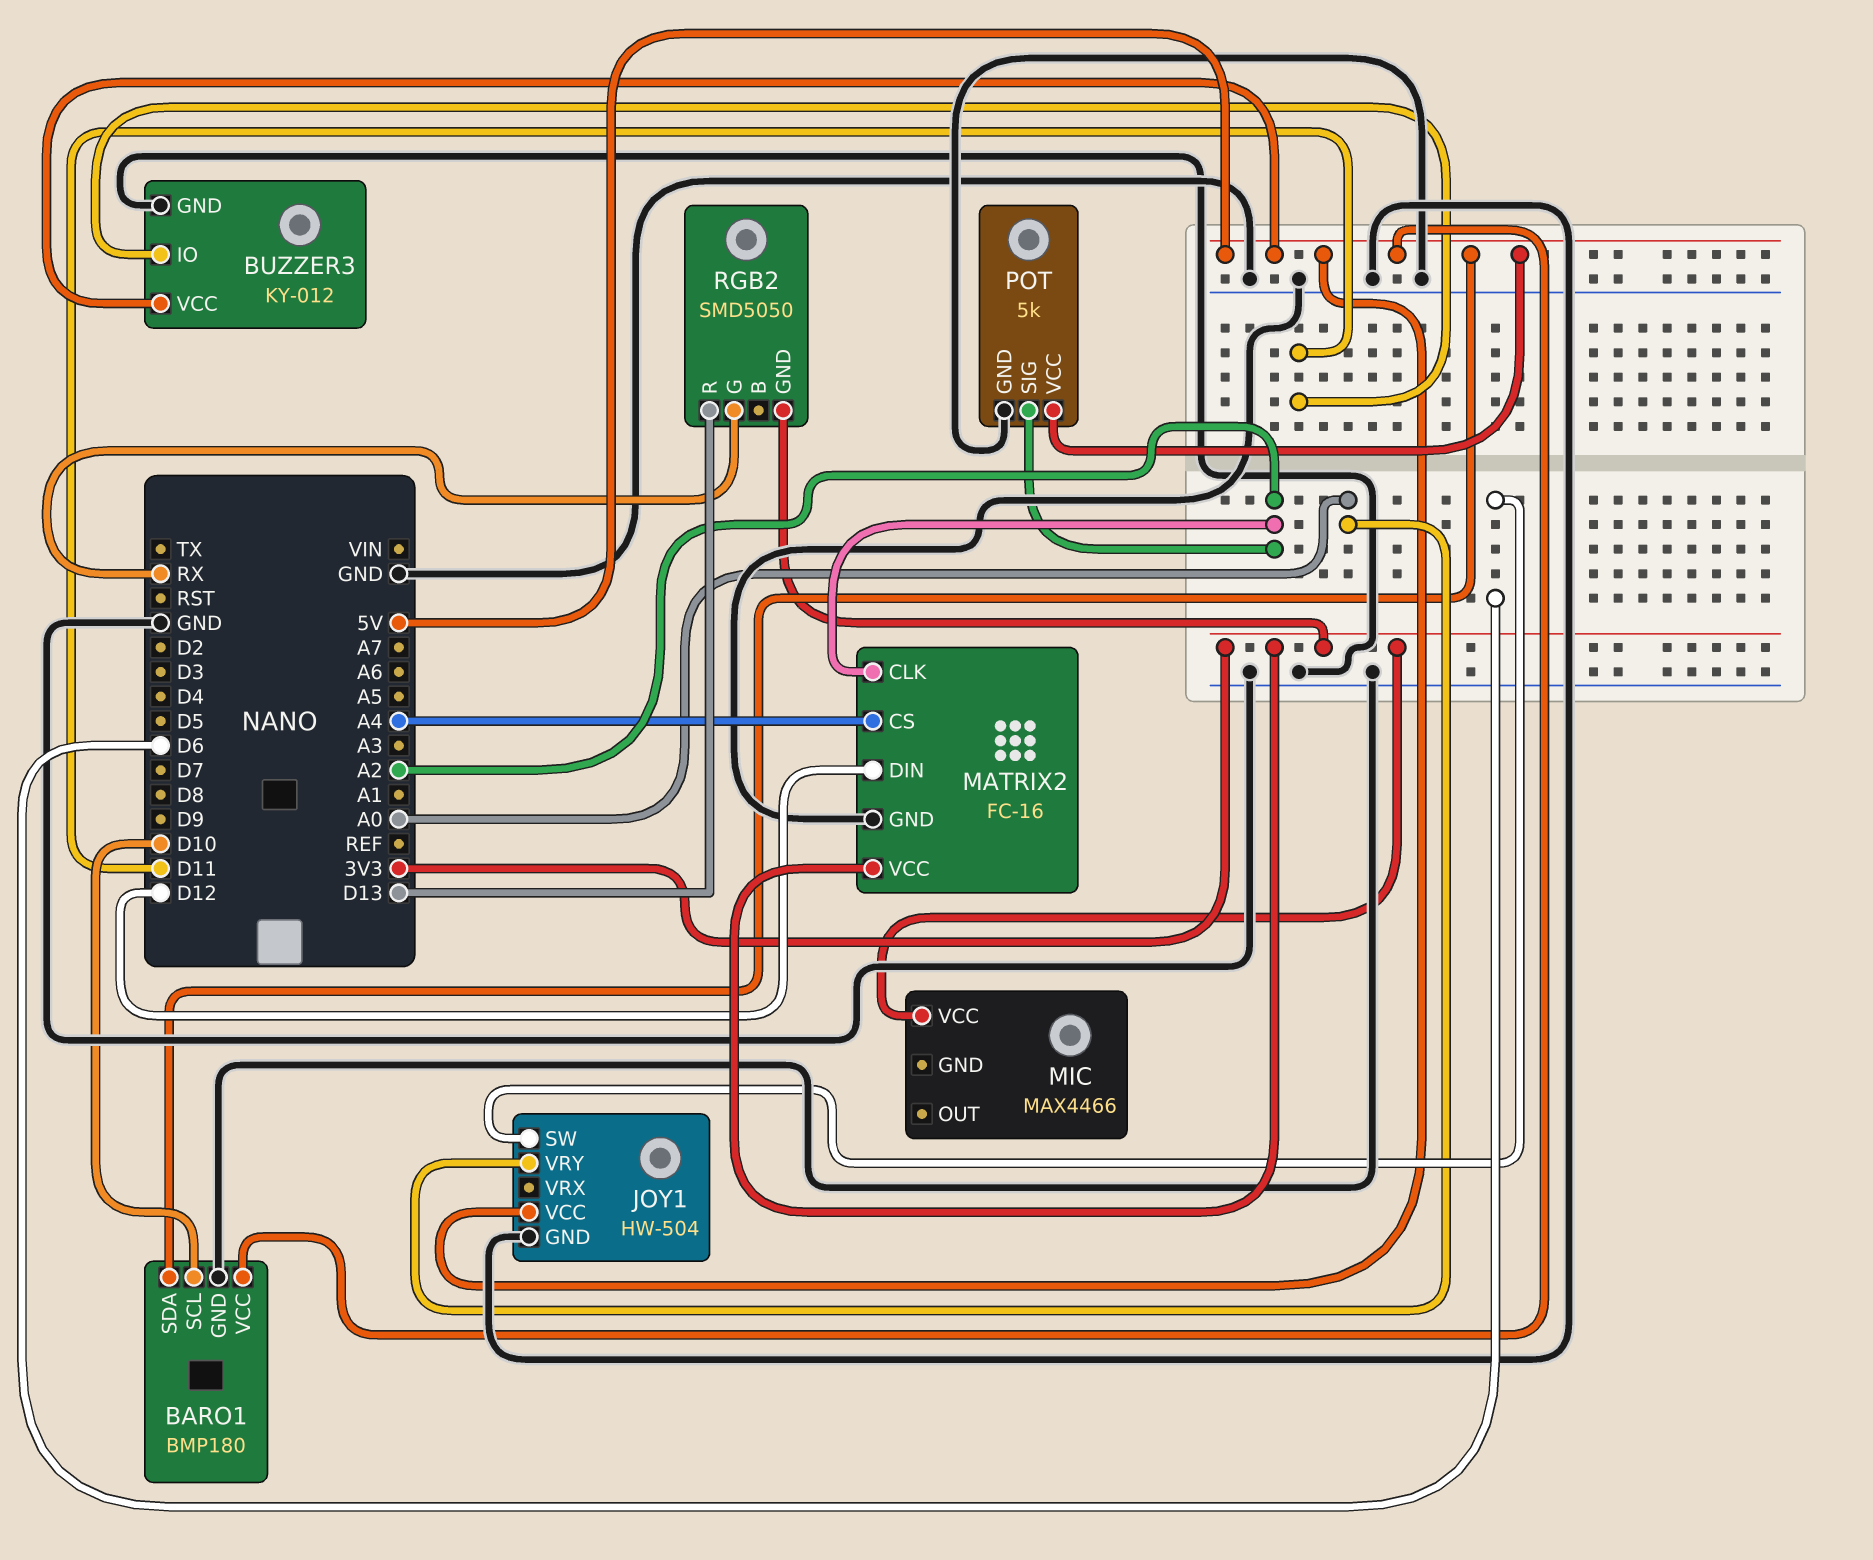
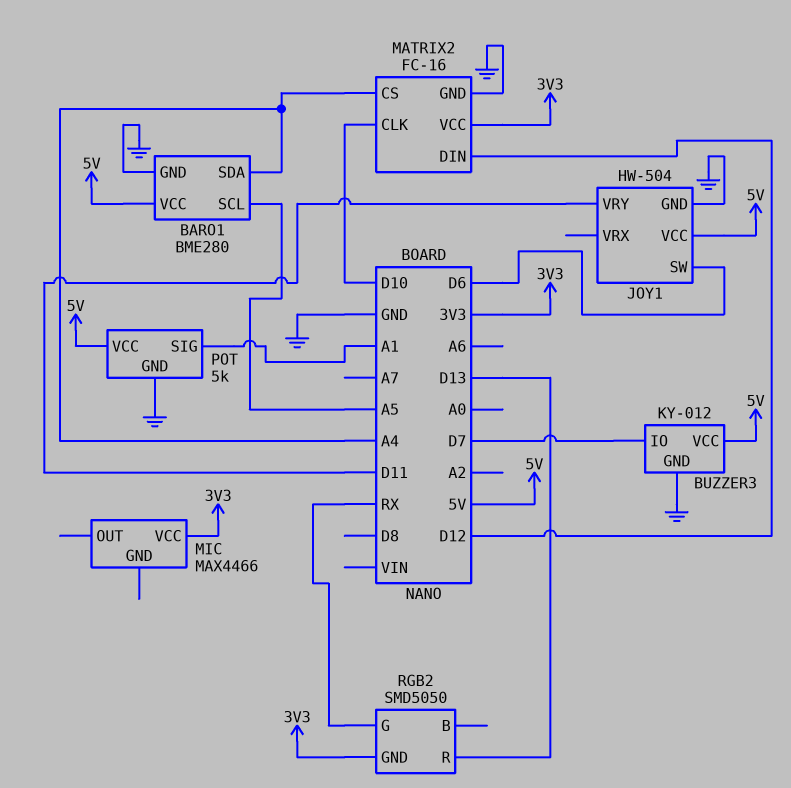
BARO1: BMP180 -> BME280
BARO1 pin SCL: D10 -> A5
BARO1 pin SDA: 5V -> A4
BUZZER3 pin IO: D11 -> D7
JOY1 pin VRY: A0 -> D11
MATRIX2 pin CLK: A2 -> D10
POT pin SIG: A2 -> A1

